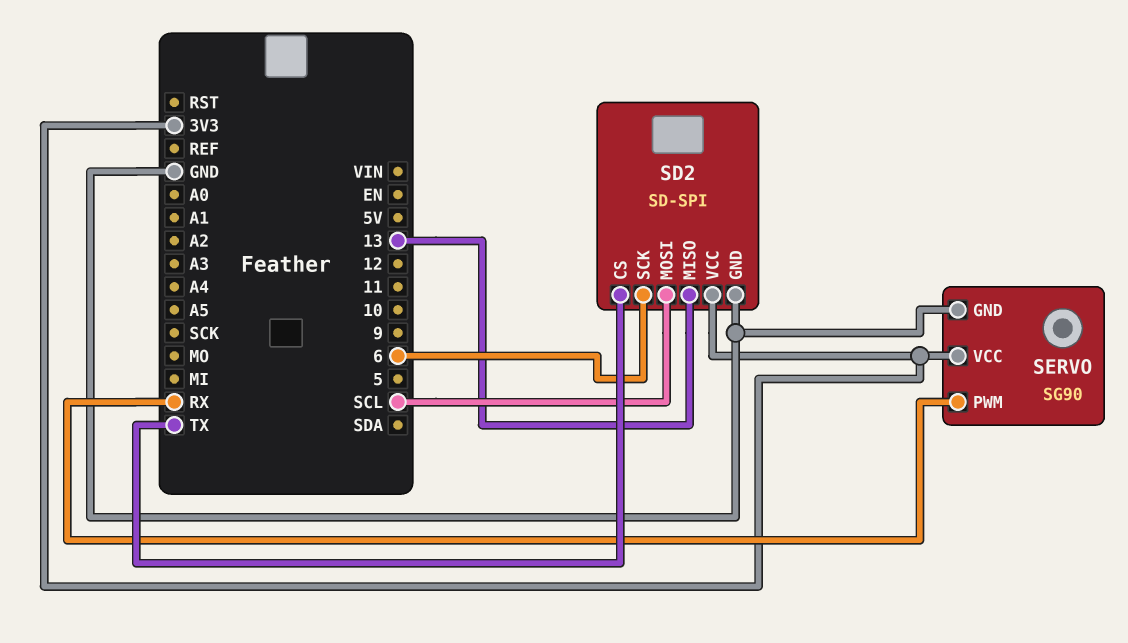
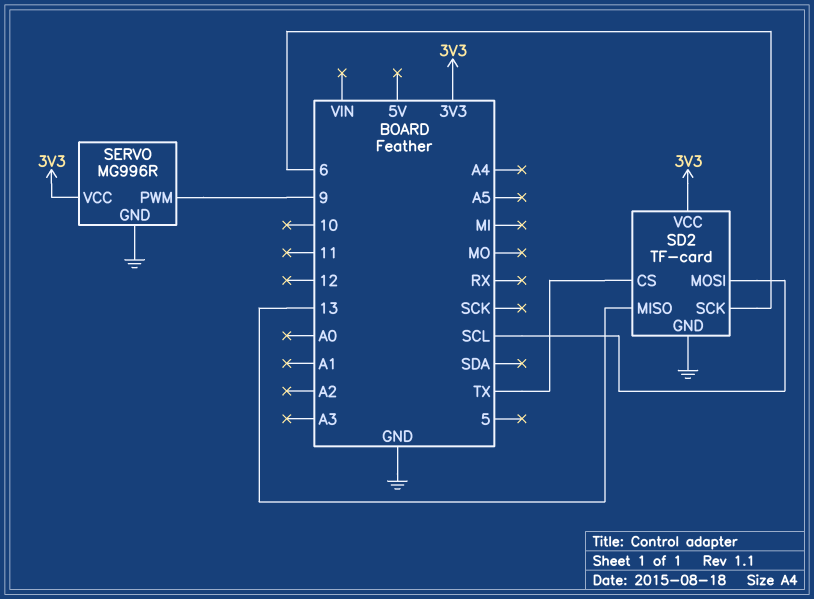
SD2: SD-SPI -> TF-card
SERVO: SG90 -> MG996R
SERVO pin PWM: RX -> 9

